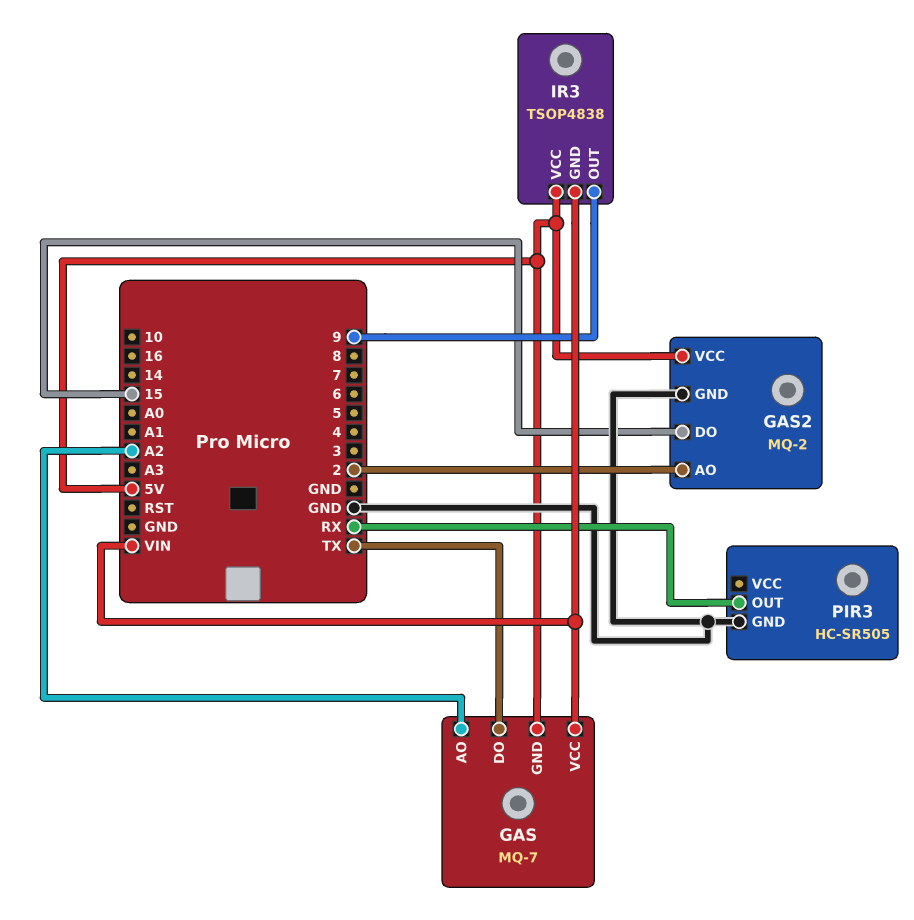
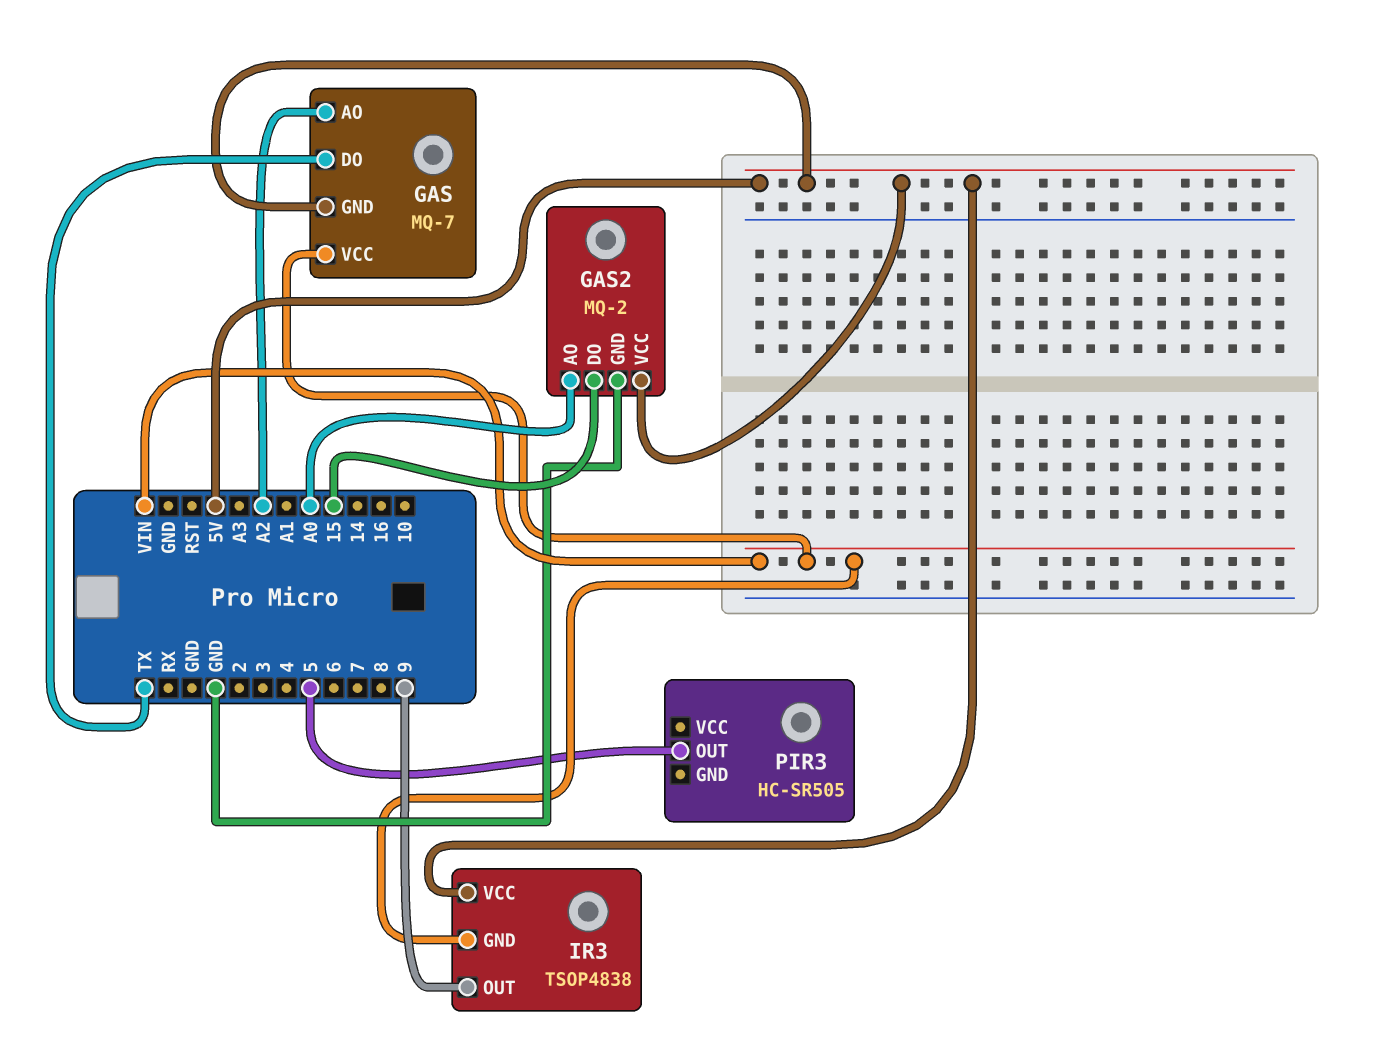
GAS2 pin AO: 2 -> A0
PIR3 pin GND: GND -> none
PIR3 pin OUT: RX -> 5

